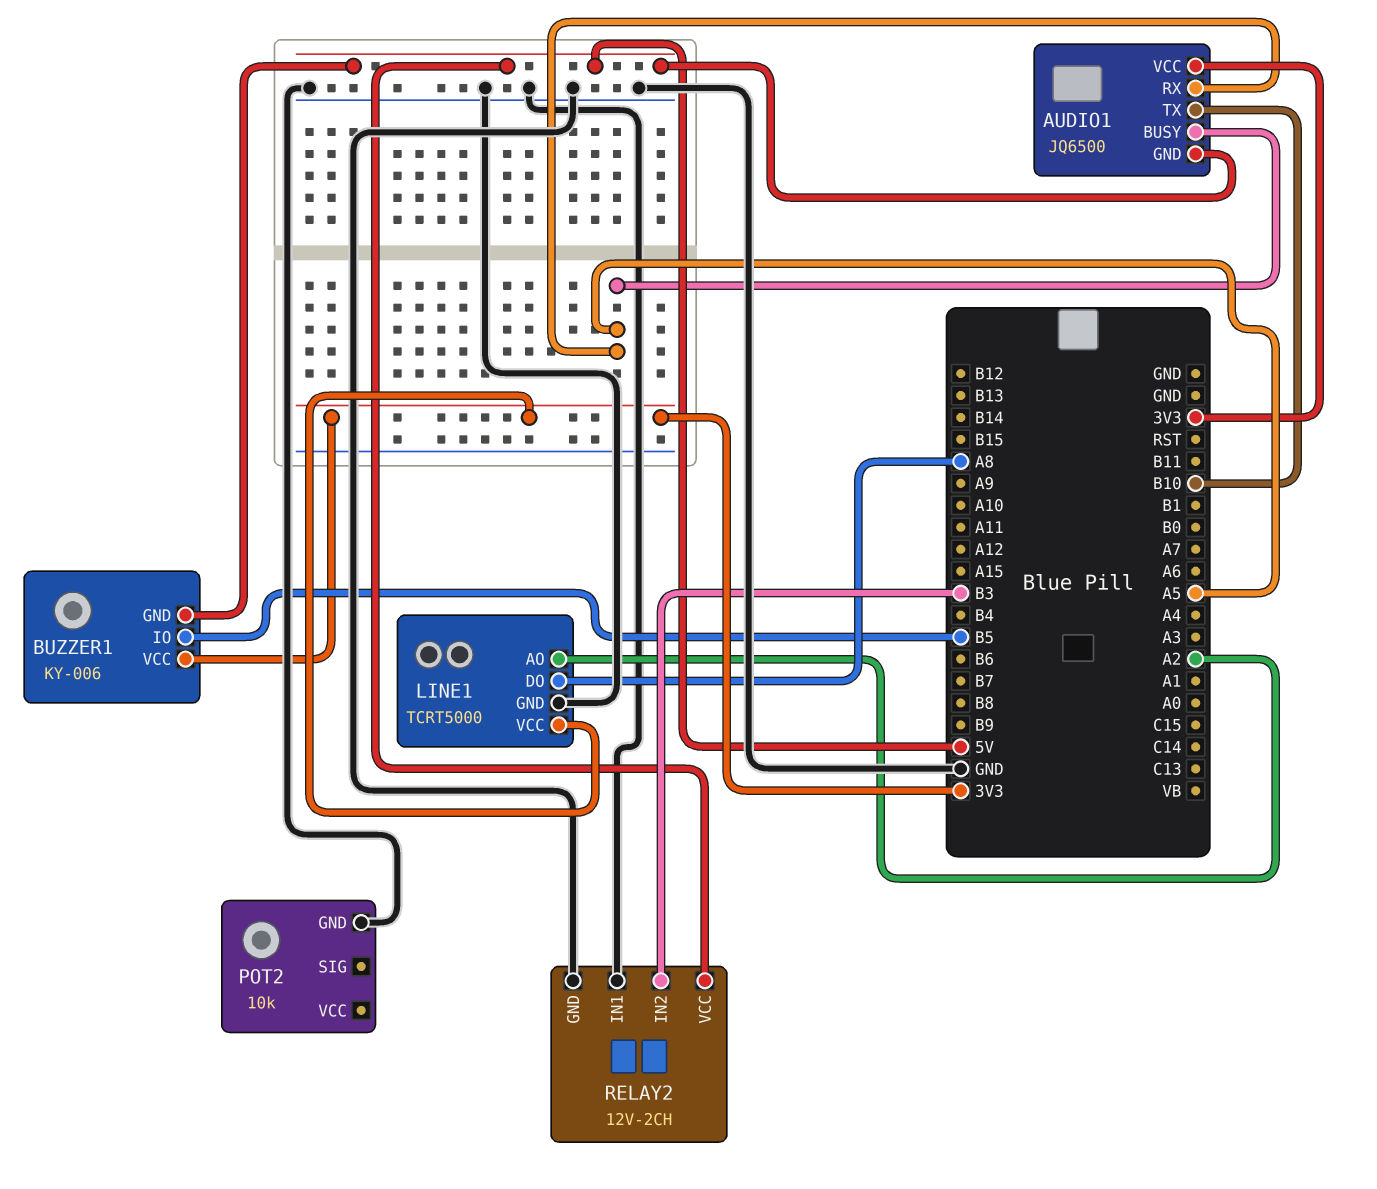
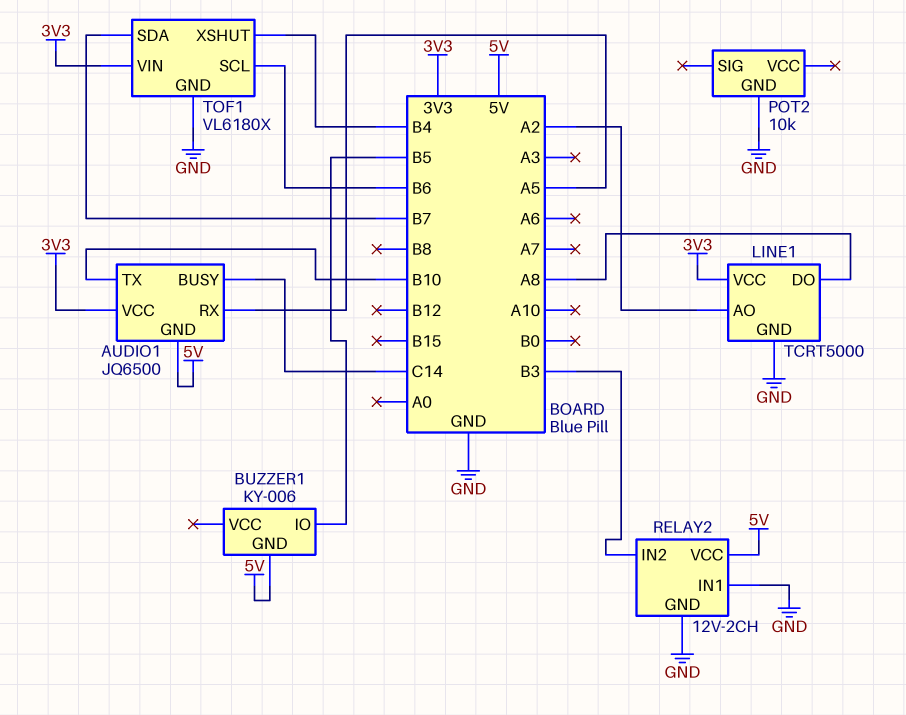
AUDIO1 pin BUSY: A5 -> C14
BUZZER1 pin VCC: 3V3 -> none
TOF1: none -> VL6180X
TOF1 pin GND: none -> GND
TOF1 pin SCL: none -> B6
TOF1 pin SDA: none -> B7
TOF1 pin VIN: none -> 3V3
TOF1 pin XSHUT: none -> B4

